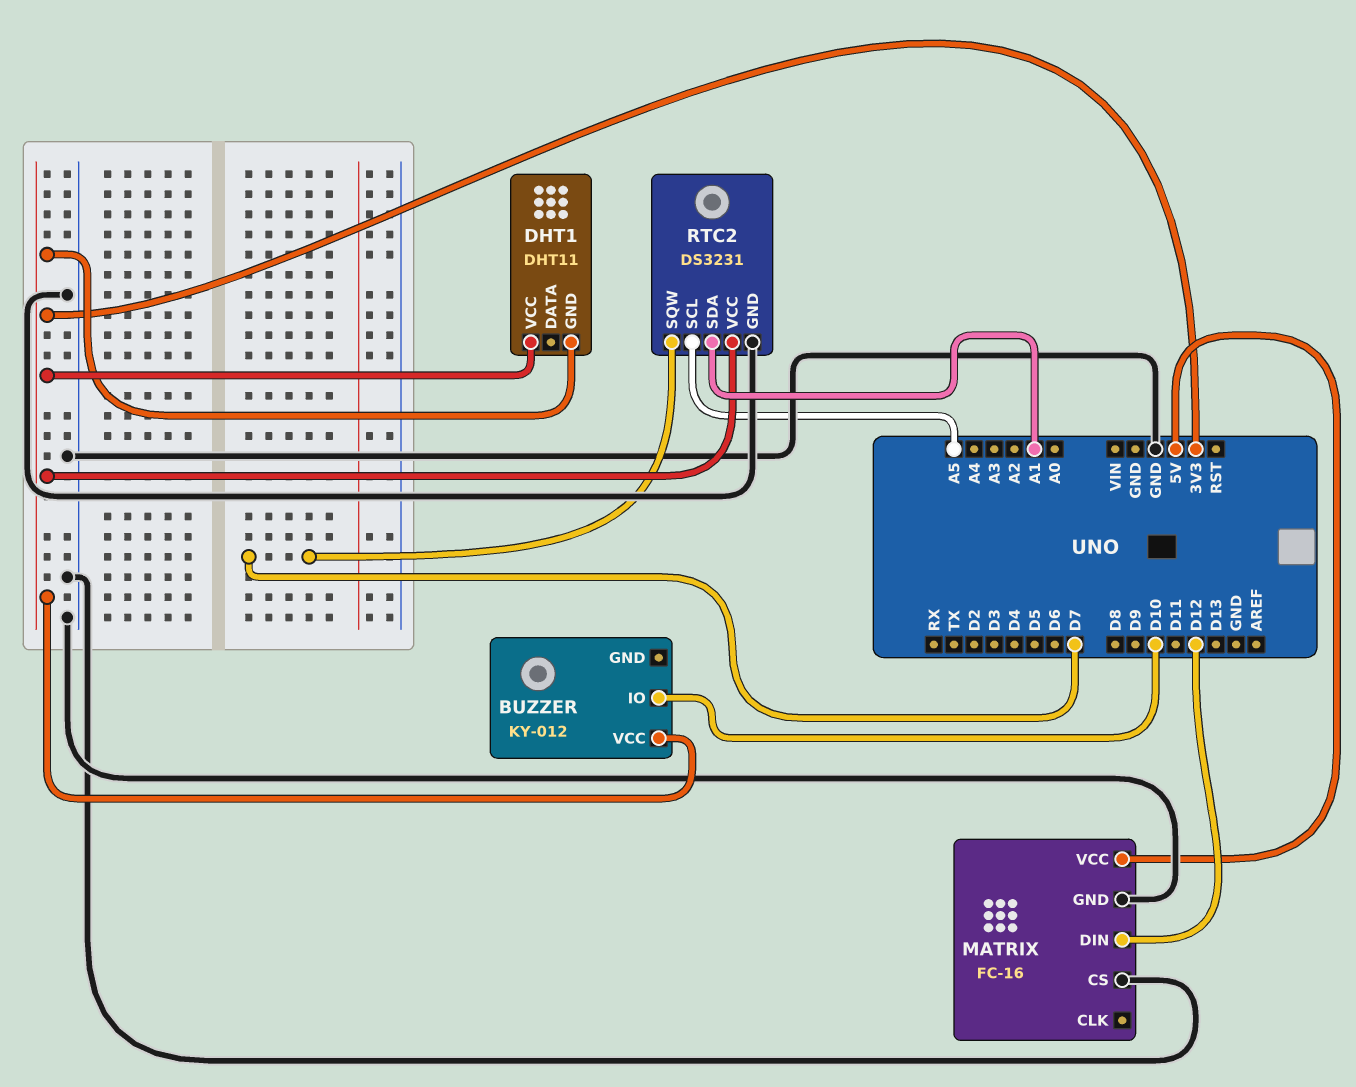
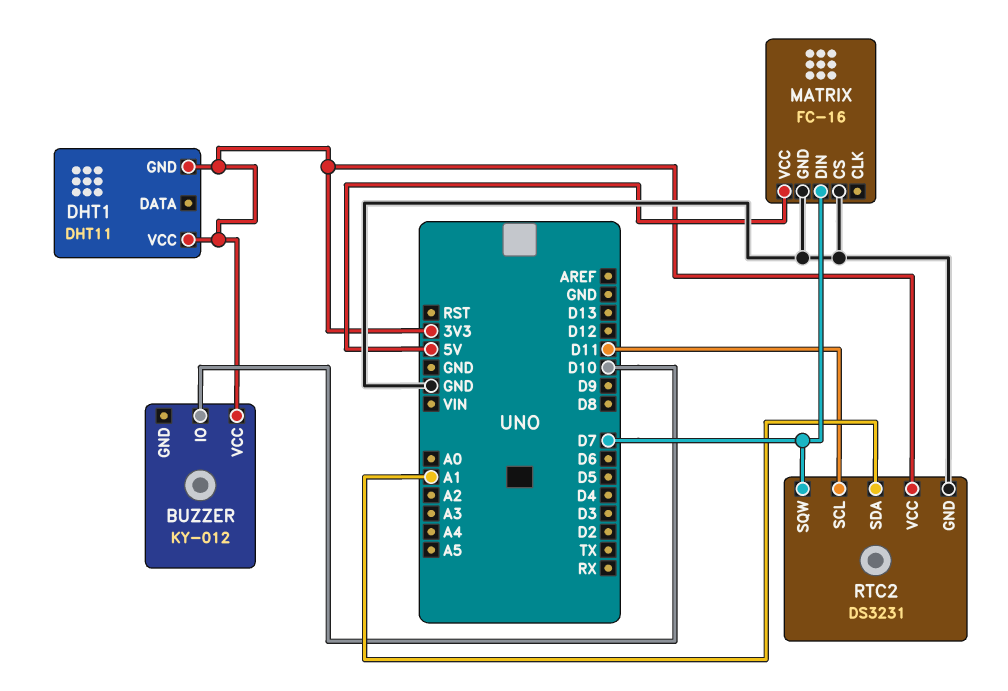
MATRIX pin DIN: D12 -> D7
RTC2 pin SCL: A5 -> D11

